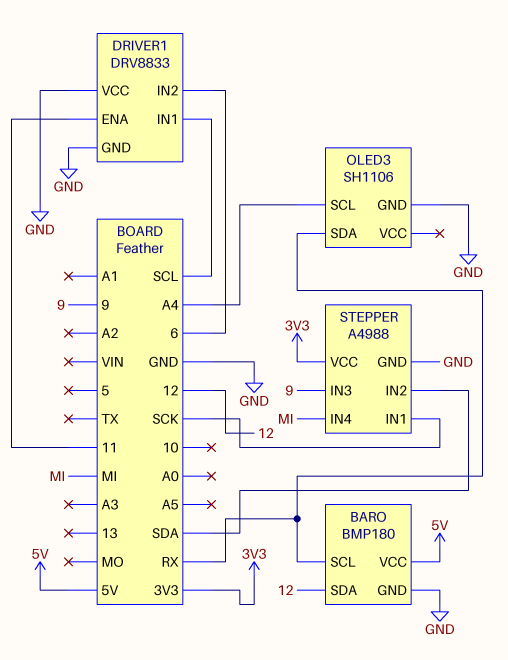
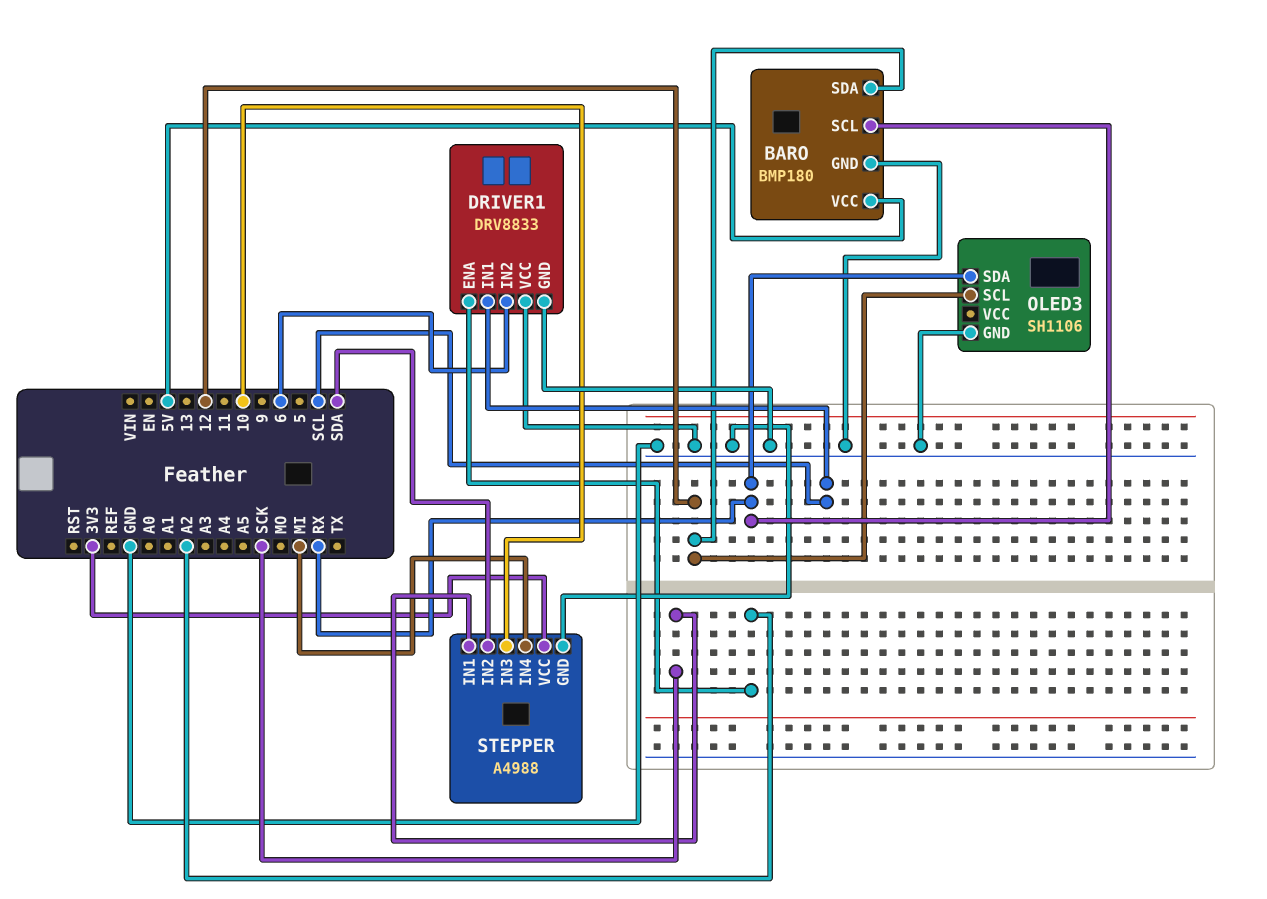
DRIVER1 pin ENA: 11 -> A2
OLED3 pin SCL: A4 -> 12
STEPPER pin IN3: 9 -> 10

